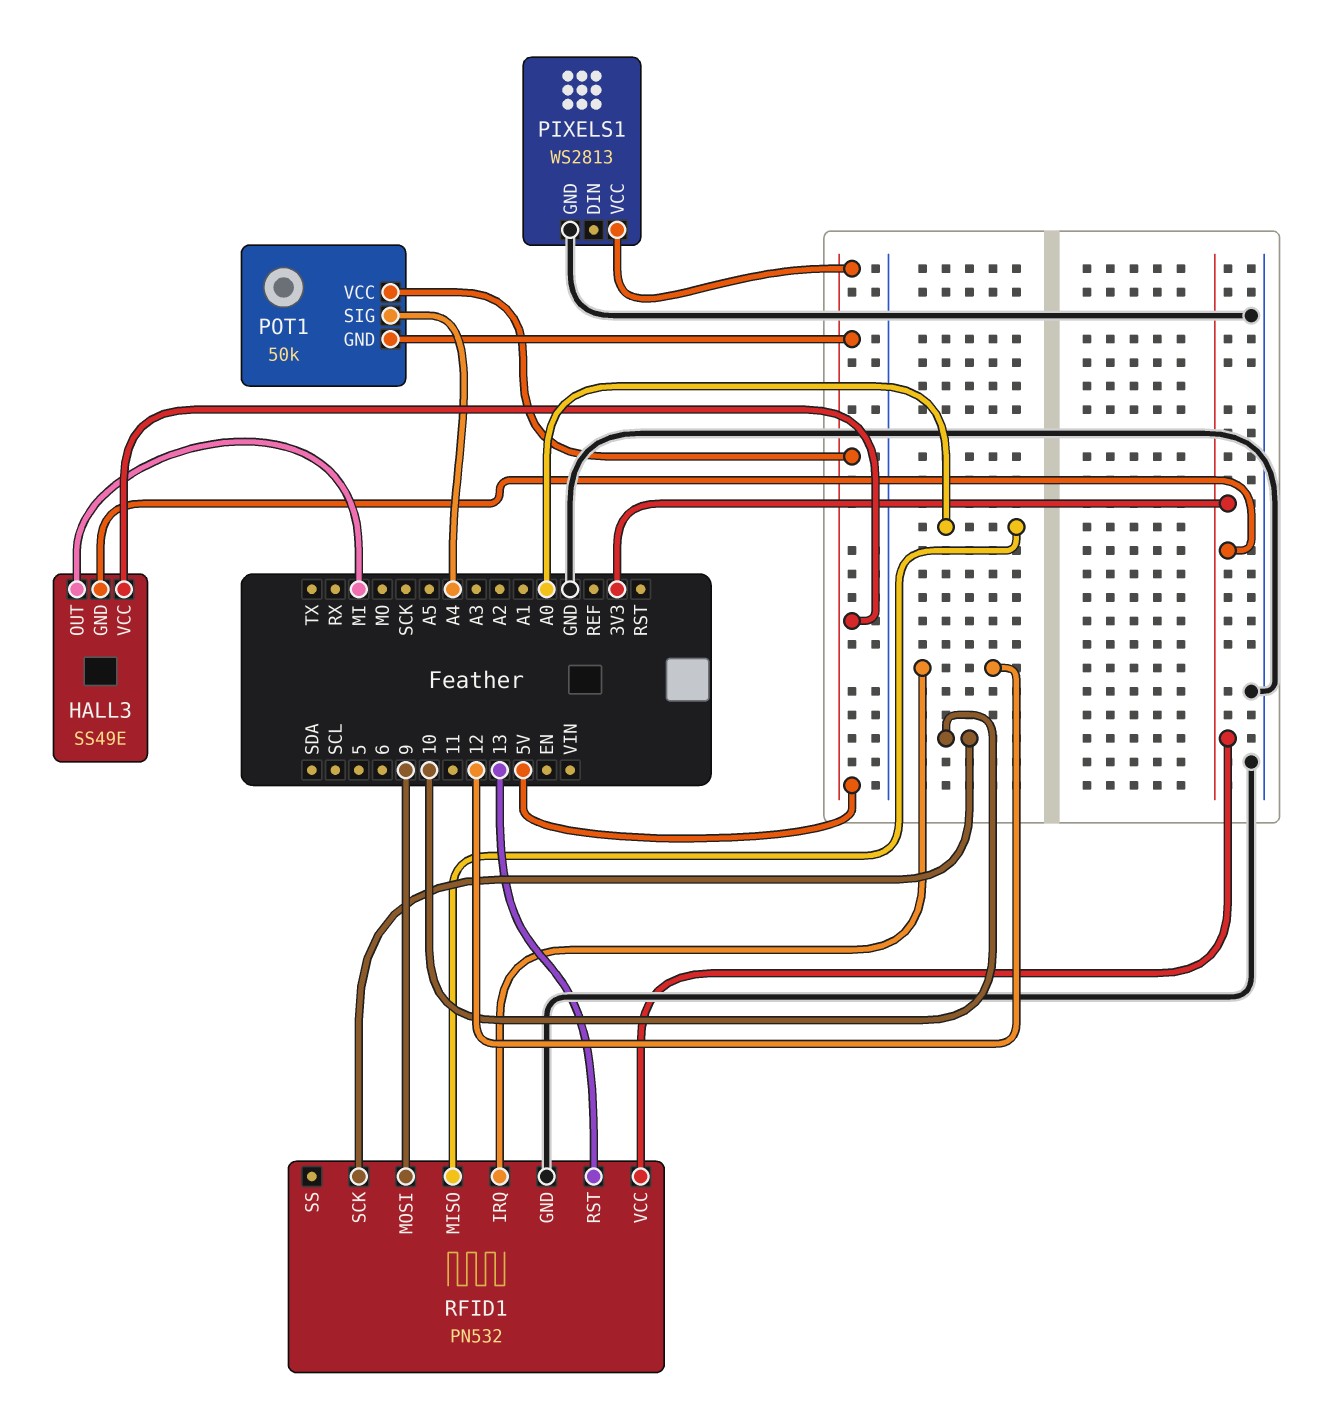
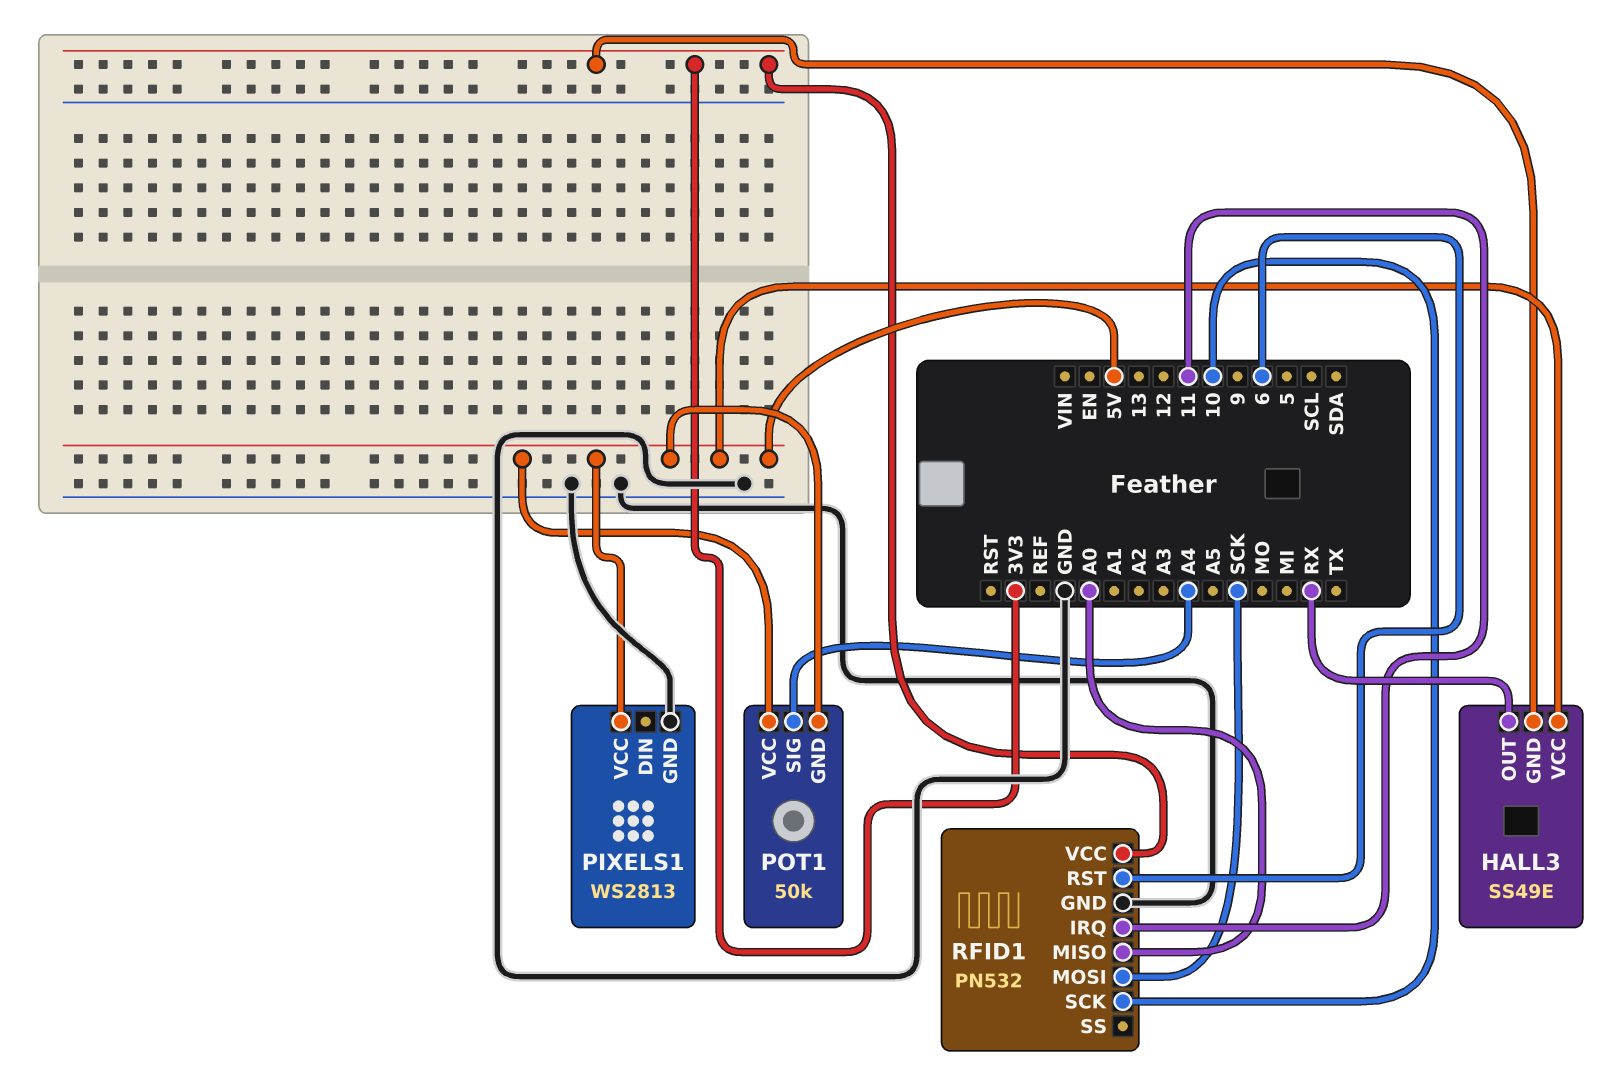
HALL3 pin OUT: MI -> RX
RFID1 pin IRQ: 12 -> 11
RFID1 pin MOSI: 9 -> SCK
RFID1 pin RST: 13 -> 6

